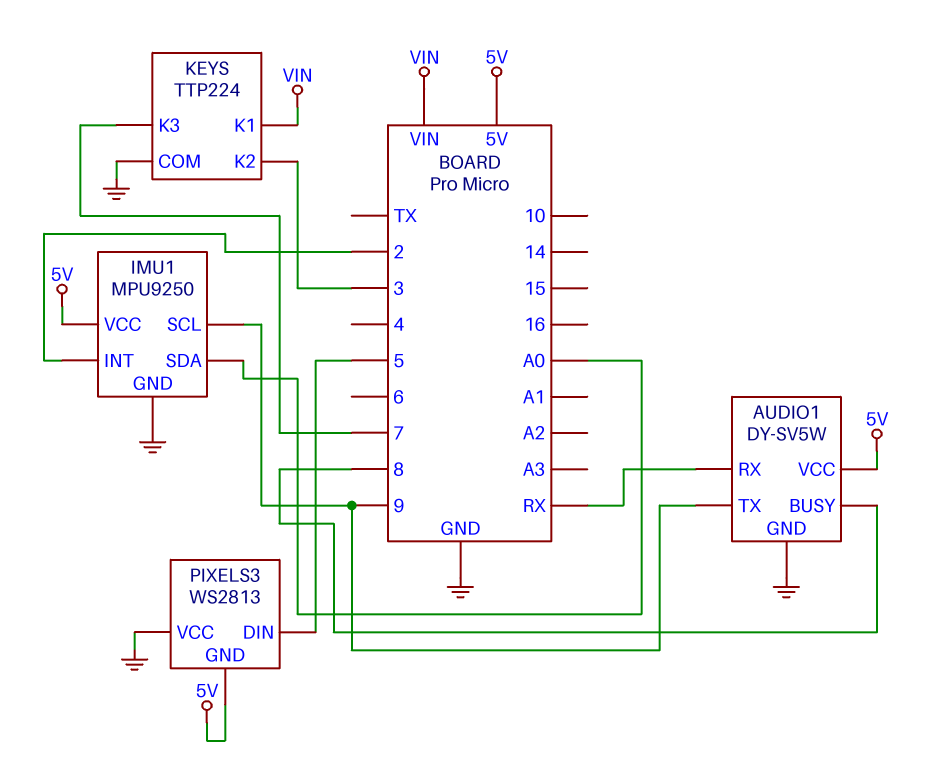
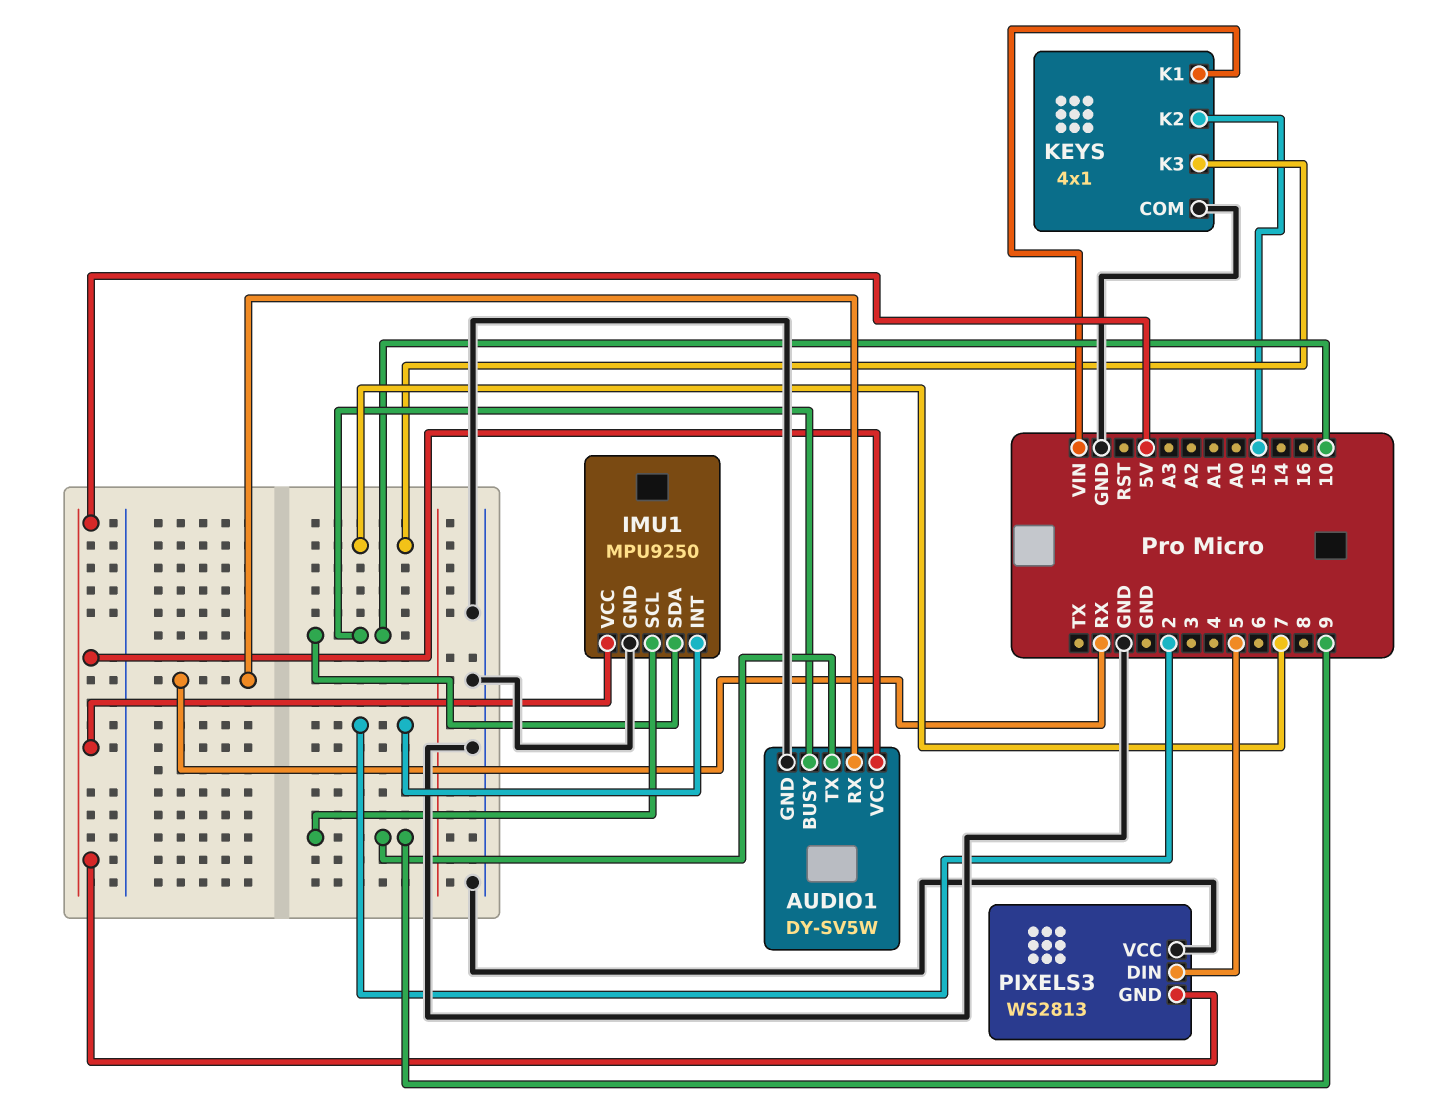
AUDIO1 pin BUSY: 8 -> 10
IMU1 pin SDA: A0 -> 10
KEYS: TTP224 -> 4x1
KEYS pin K2: 3 -> 15

